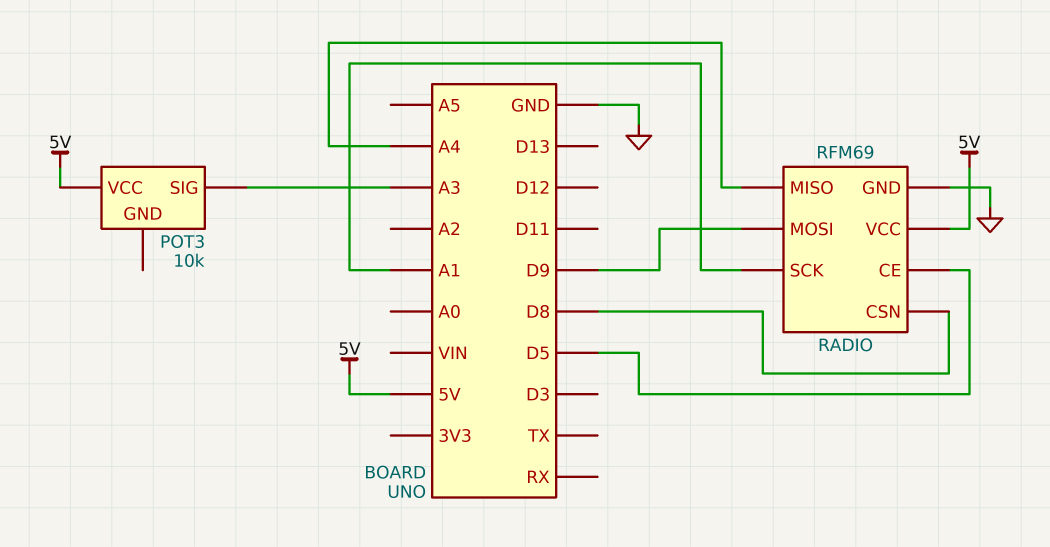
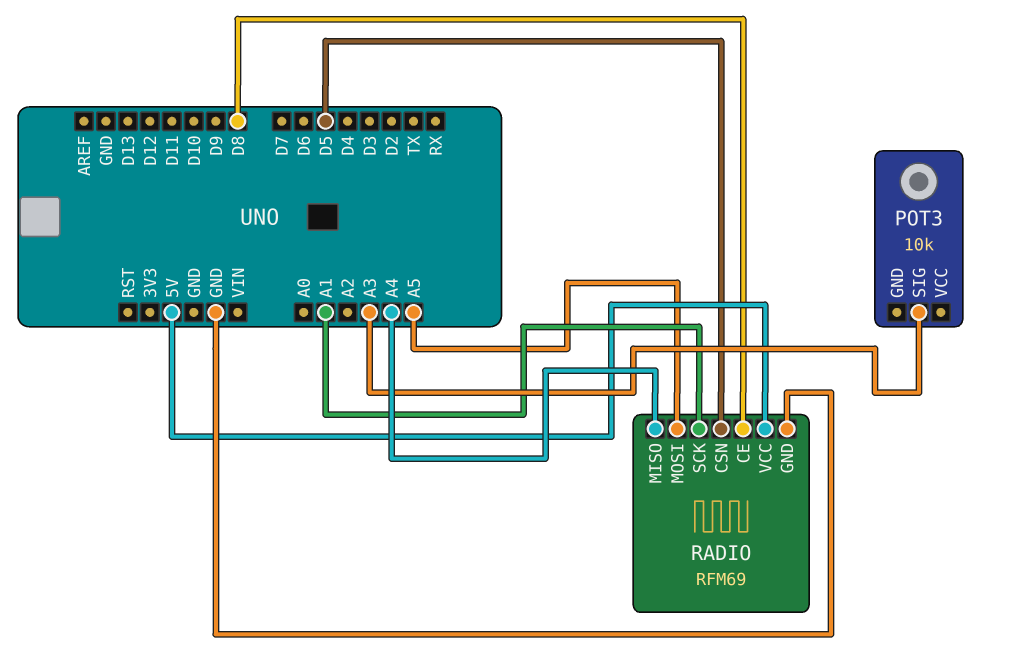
POT3 pin VCC: 5V -> none
RADIO pin CE: D5 -> D8
RADIO pin CSN: D8 -> D5
RADIO pin MOSI: D9 -> A5

